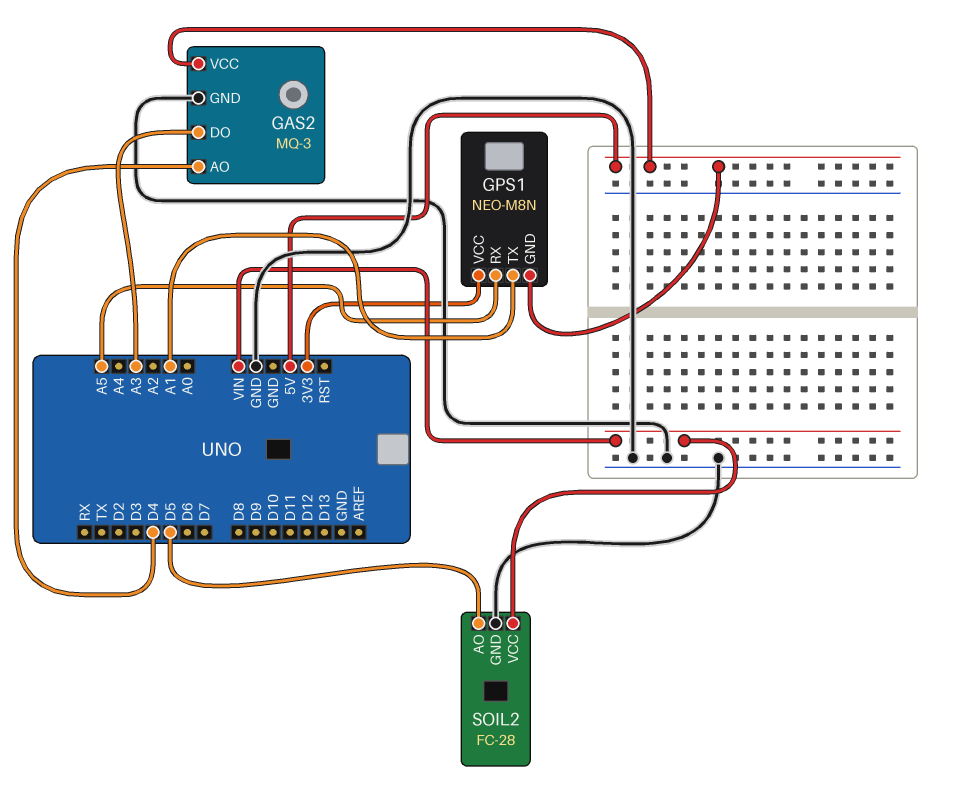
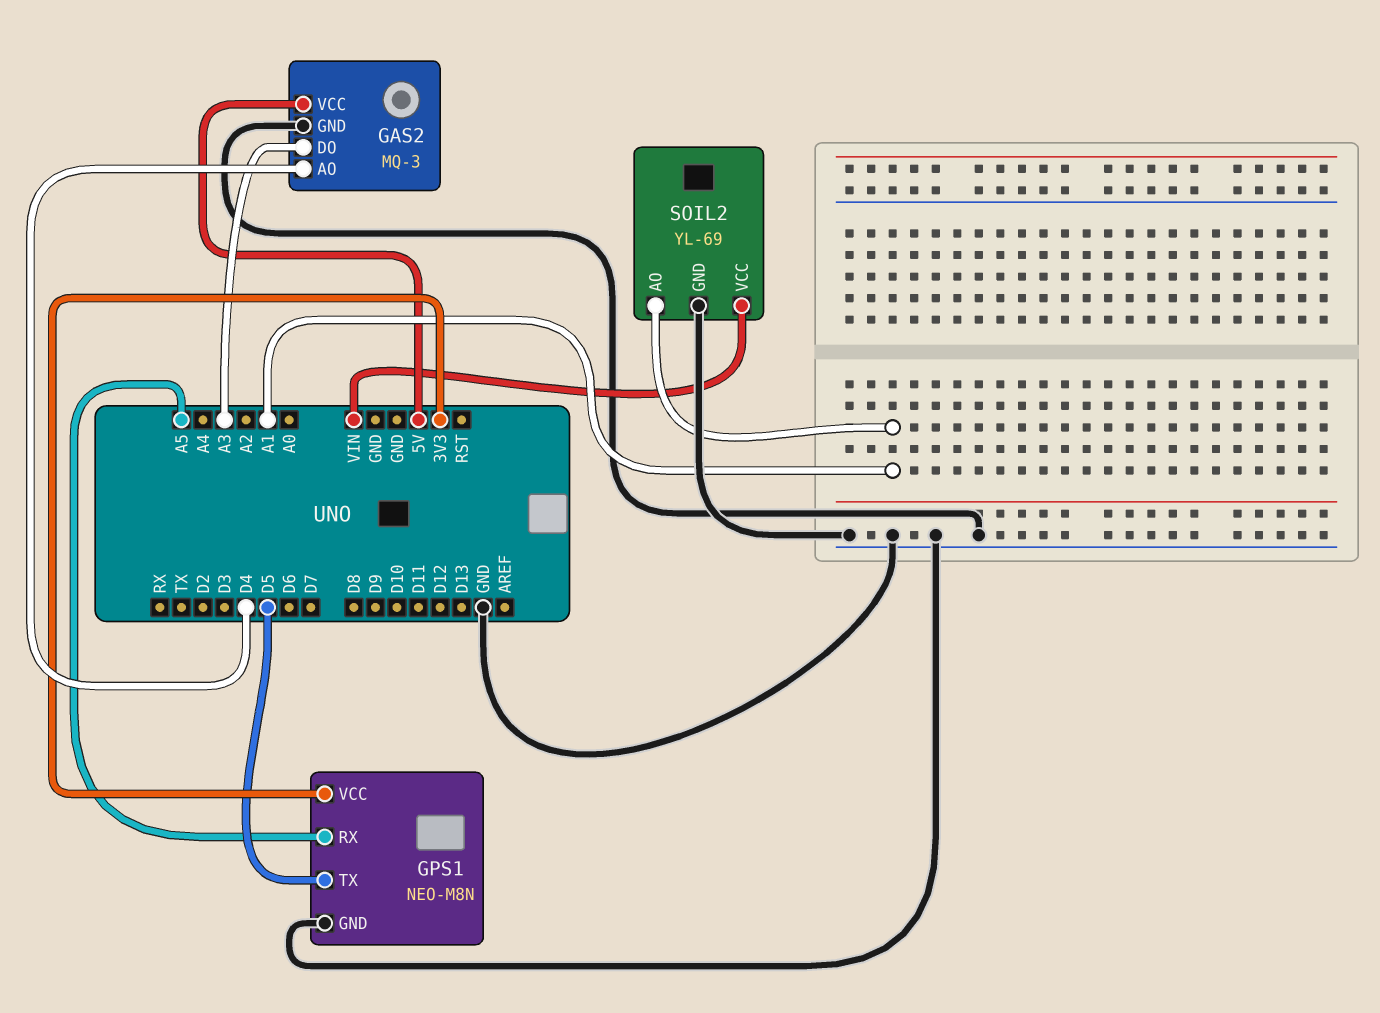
GPS1 pin GND: 5V -> GND
GPS1 pin TX: A1 -> D5
SOIL2: FC-28 -> YL-69
SOIL2 pin AO: D5 -> A1

